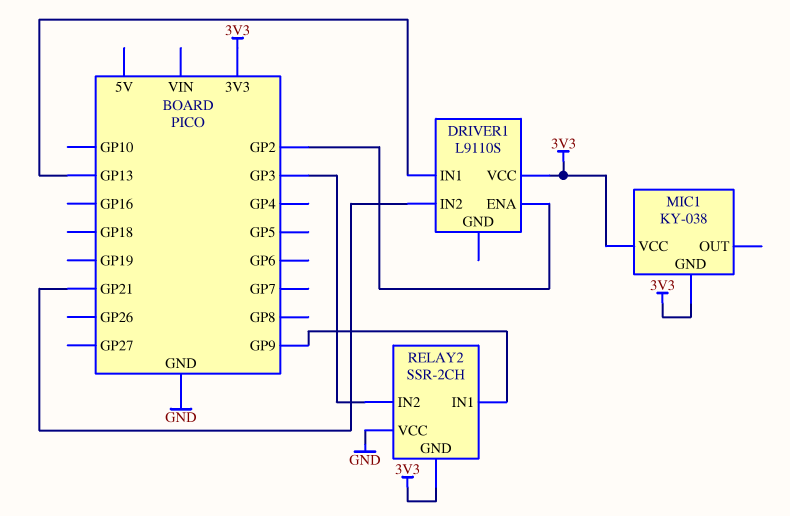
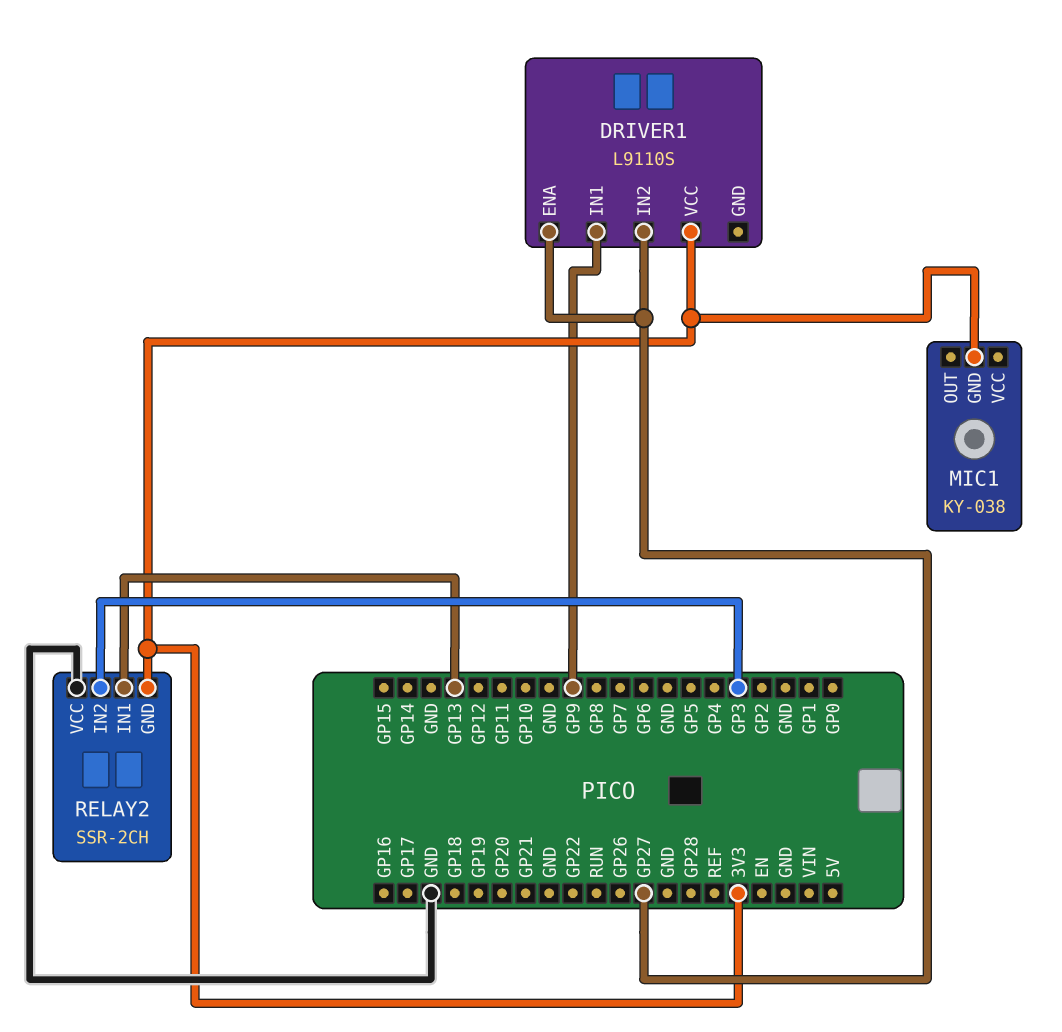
DRIVER1 pin ENA: GP2 -> GP27
DRIVER1 pin IN1: GP13 -> GP9
DRIVER1 pin IN2: GP21 -> GP27
MIC1 pin VCC: 3V3 -> none
RELAY2 pin IN1: GP9 -> GP13

